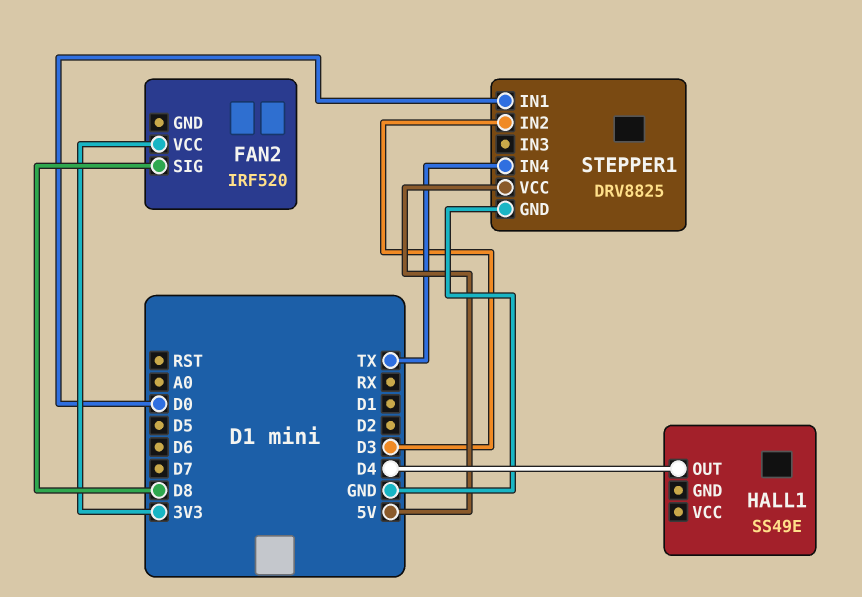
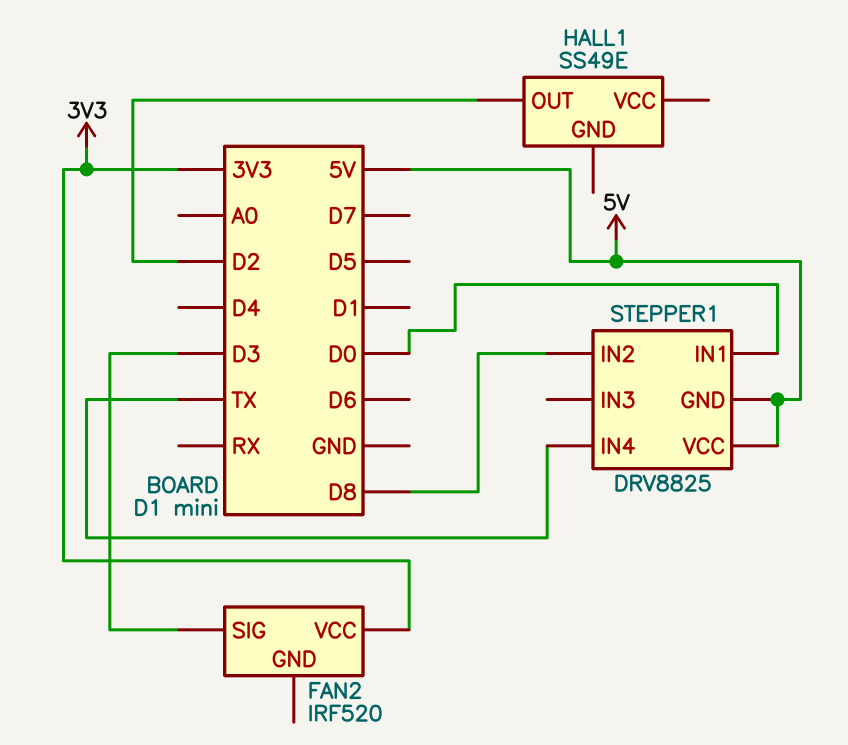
FAN2 pin SIG: D8 -> D3
HALL1 pin OUT: D4 -> D2
STEPPER1 pin GND: GND -> 5V
STEPPER1 pin IN2: D3 -> D8

